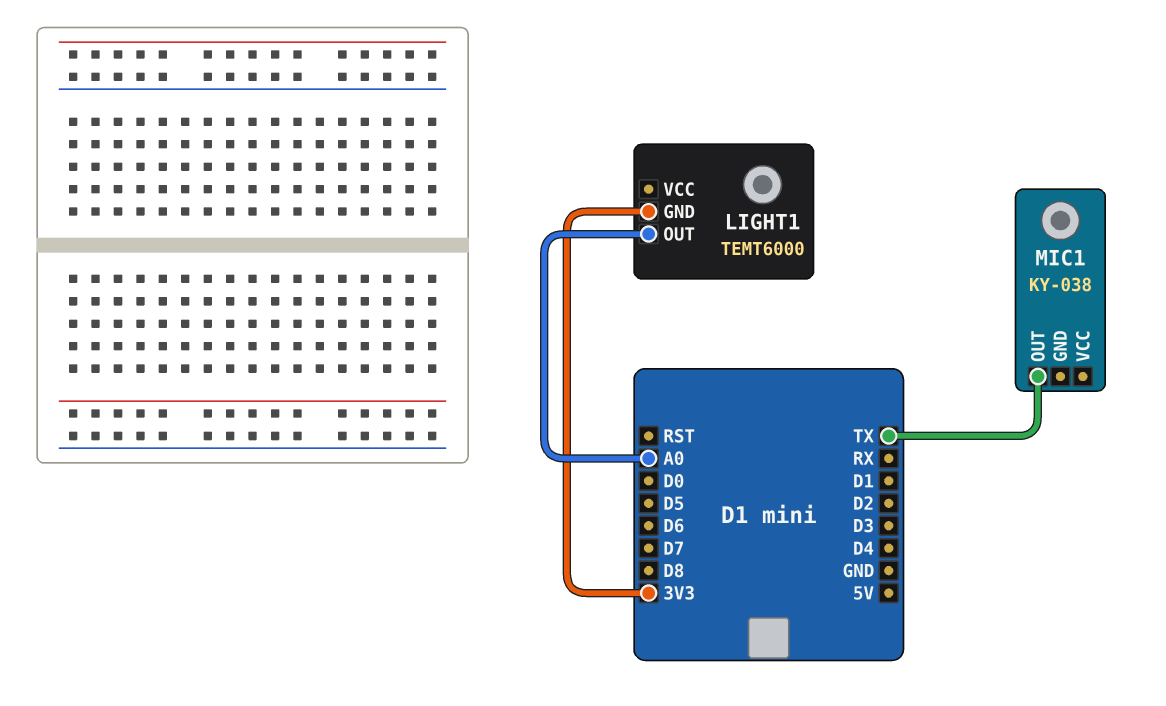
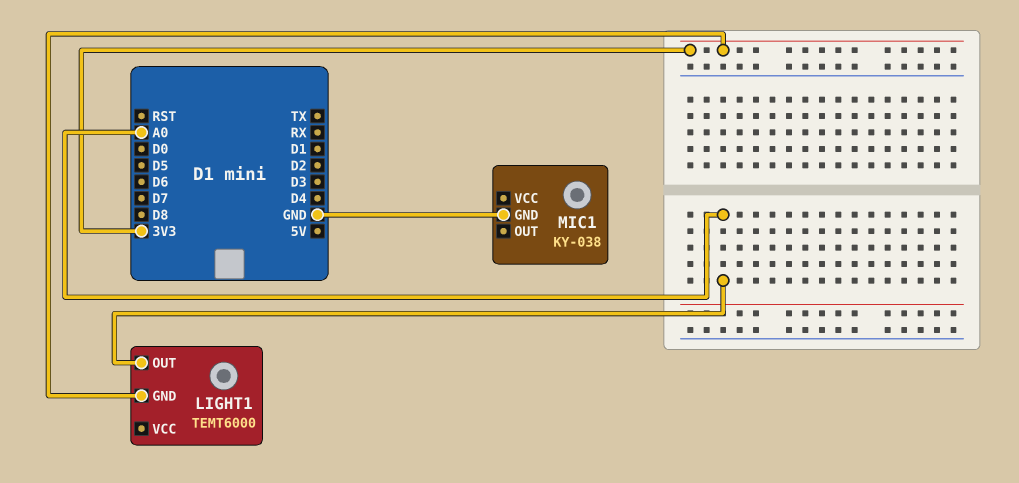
MIC1 pin GND: none -> GND
MIC1 pin OUT: TX -> none

